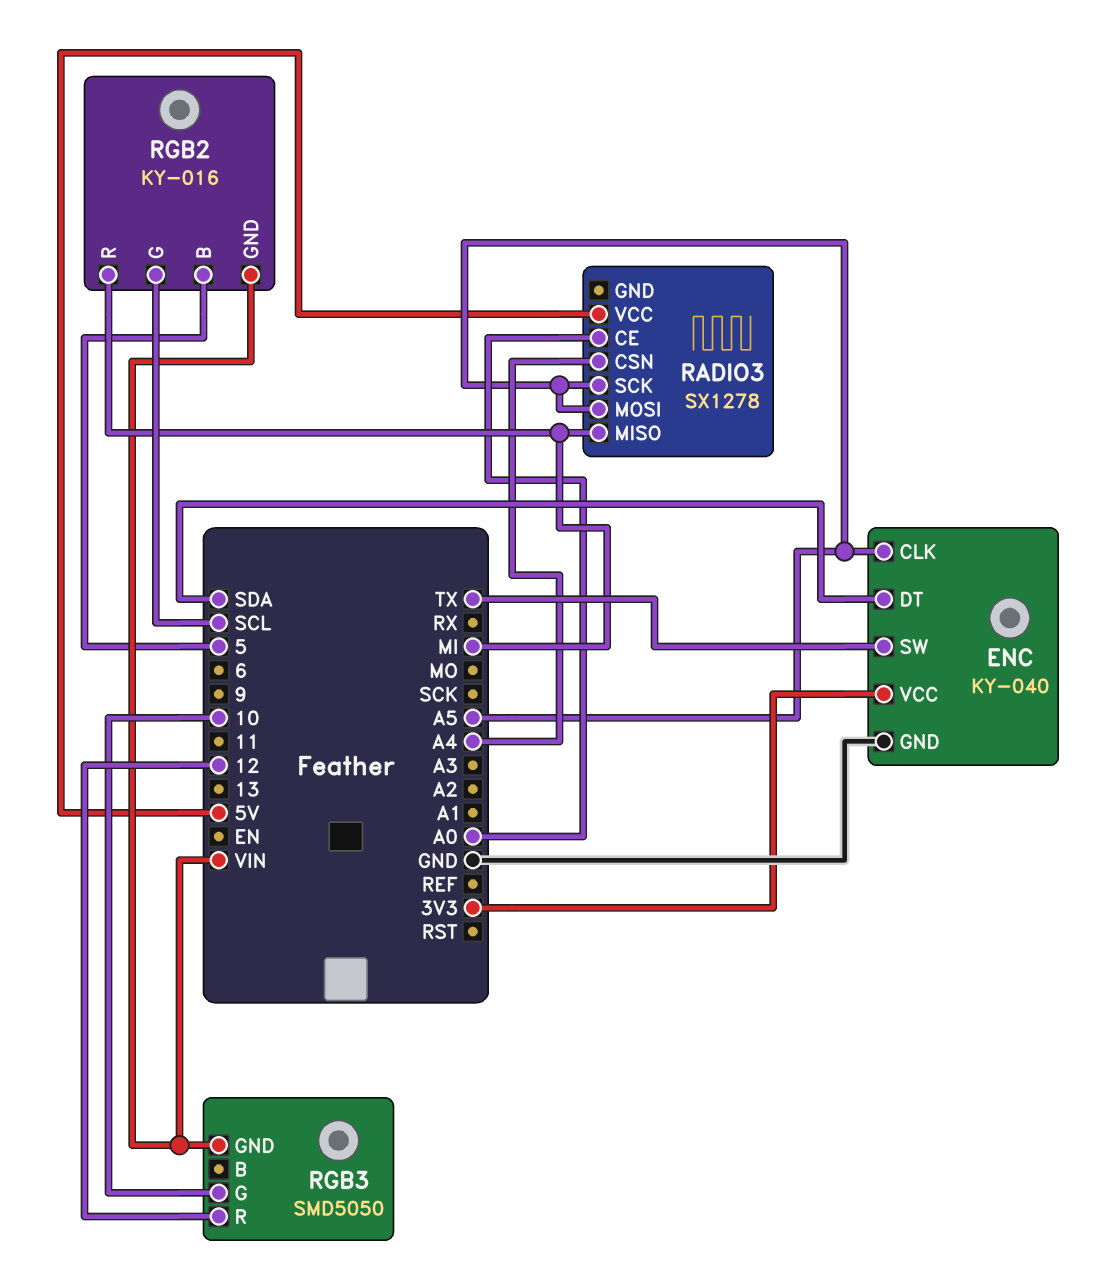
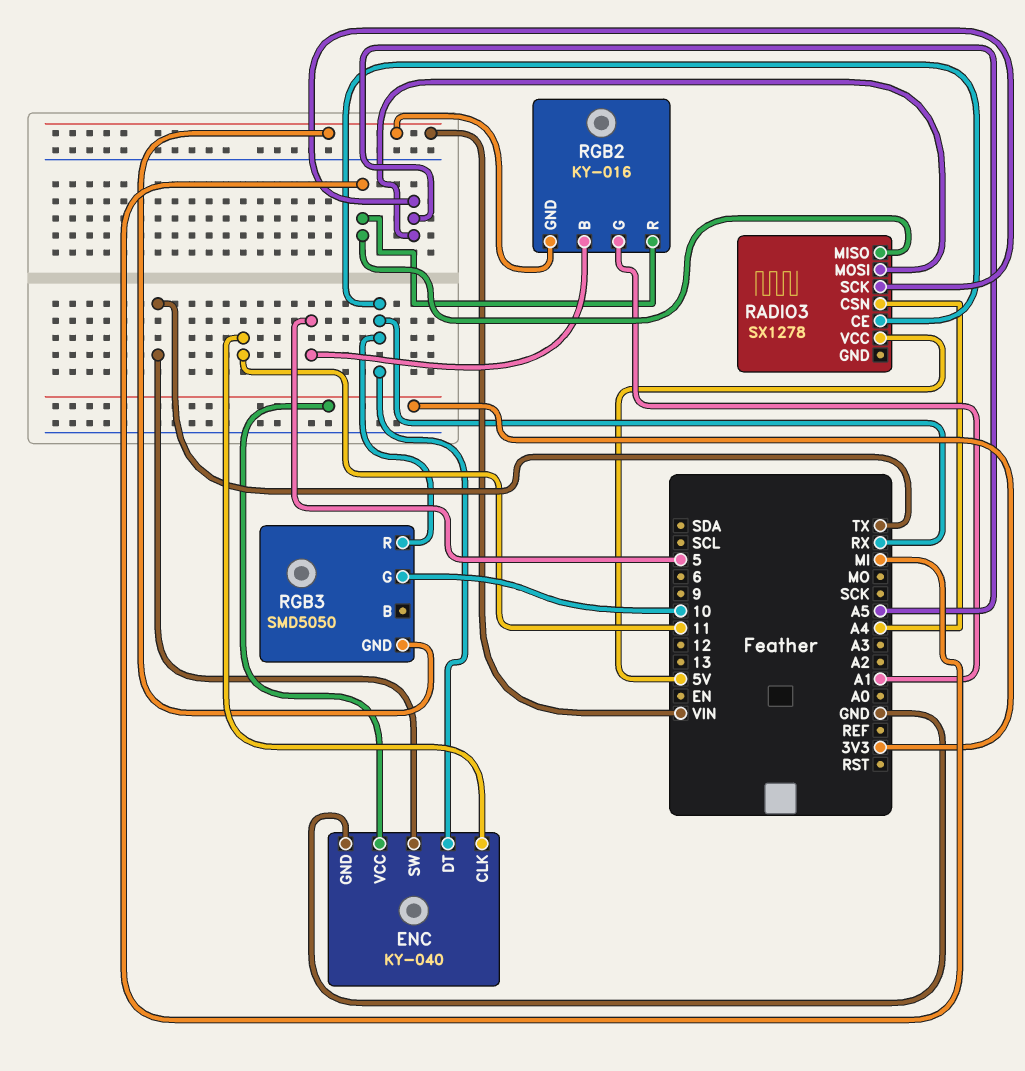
ENC pin CLK: A5 -> 11
ENC pin DT: SDA -> RX
RADIO3 pin CE: A0 -> RX
RGB2 pin G: SCL -> A1
RGB3 pin R: 12 -> RX

